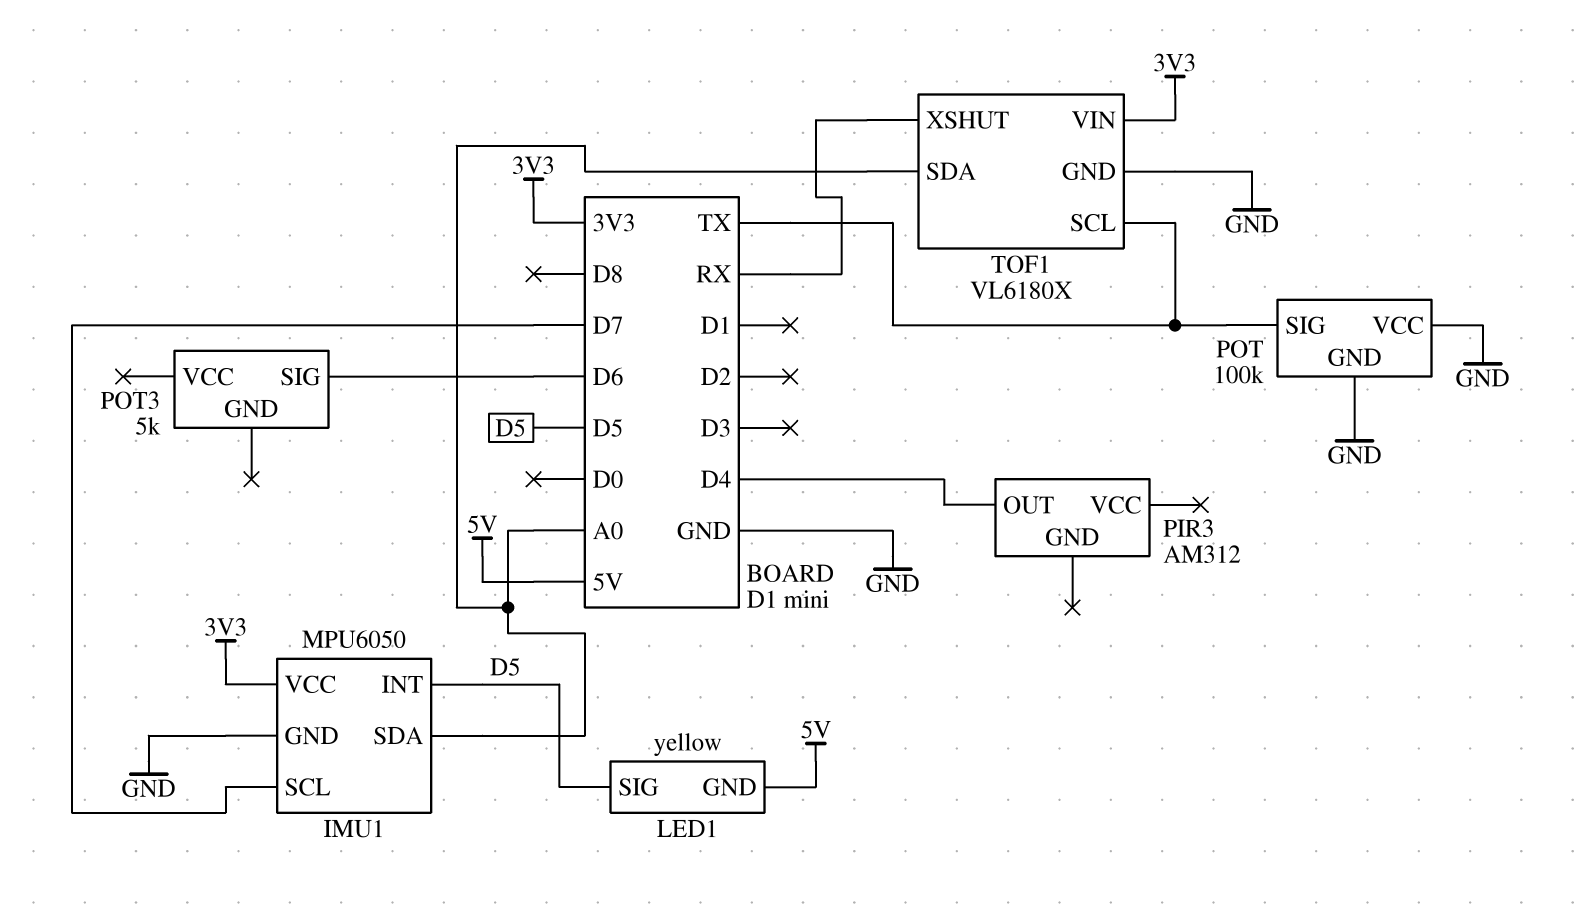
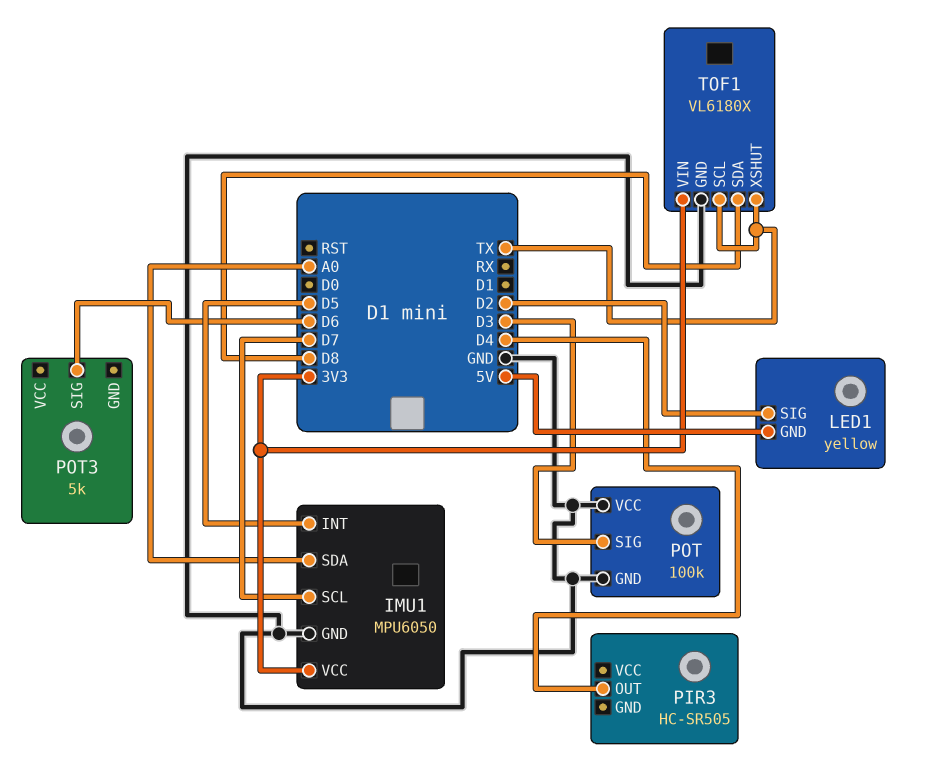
LED1 pin SIG: D5 -> D2
PIR3: AM312 -> HC-SR505
POT pin SIG: TX -> D3
TOF1 pin SDA: A0 -> D8
TOF1 pin XSHUT: RX -> TX

